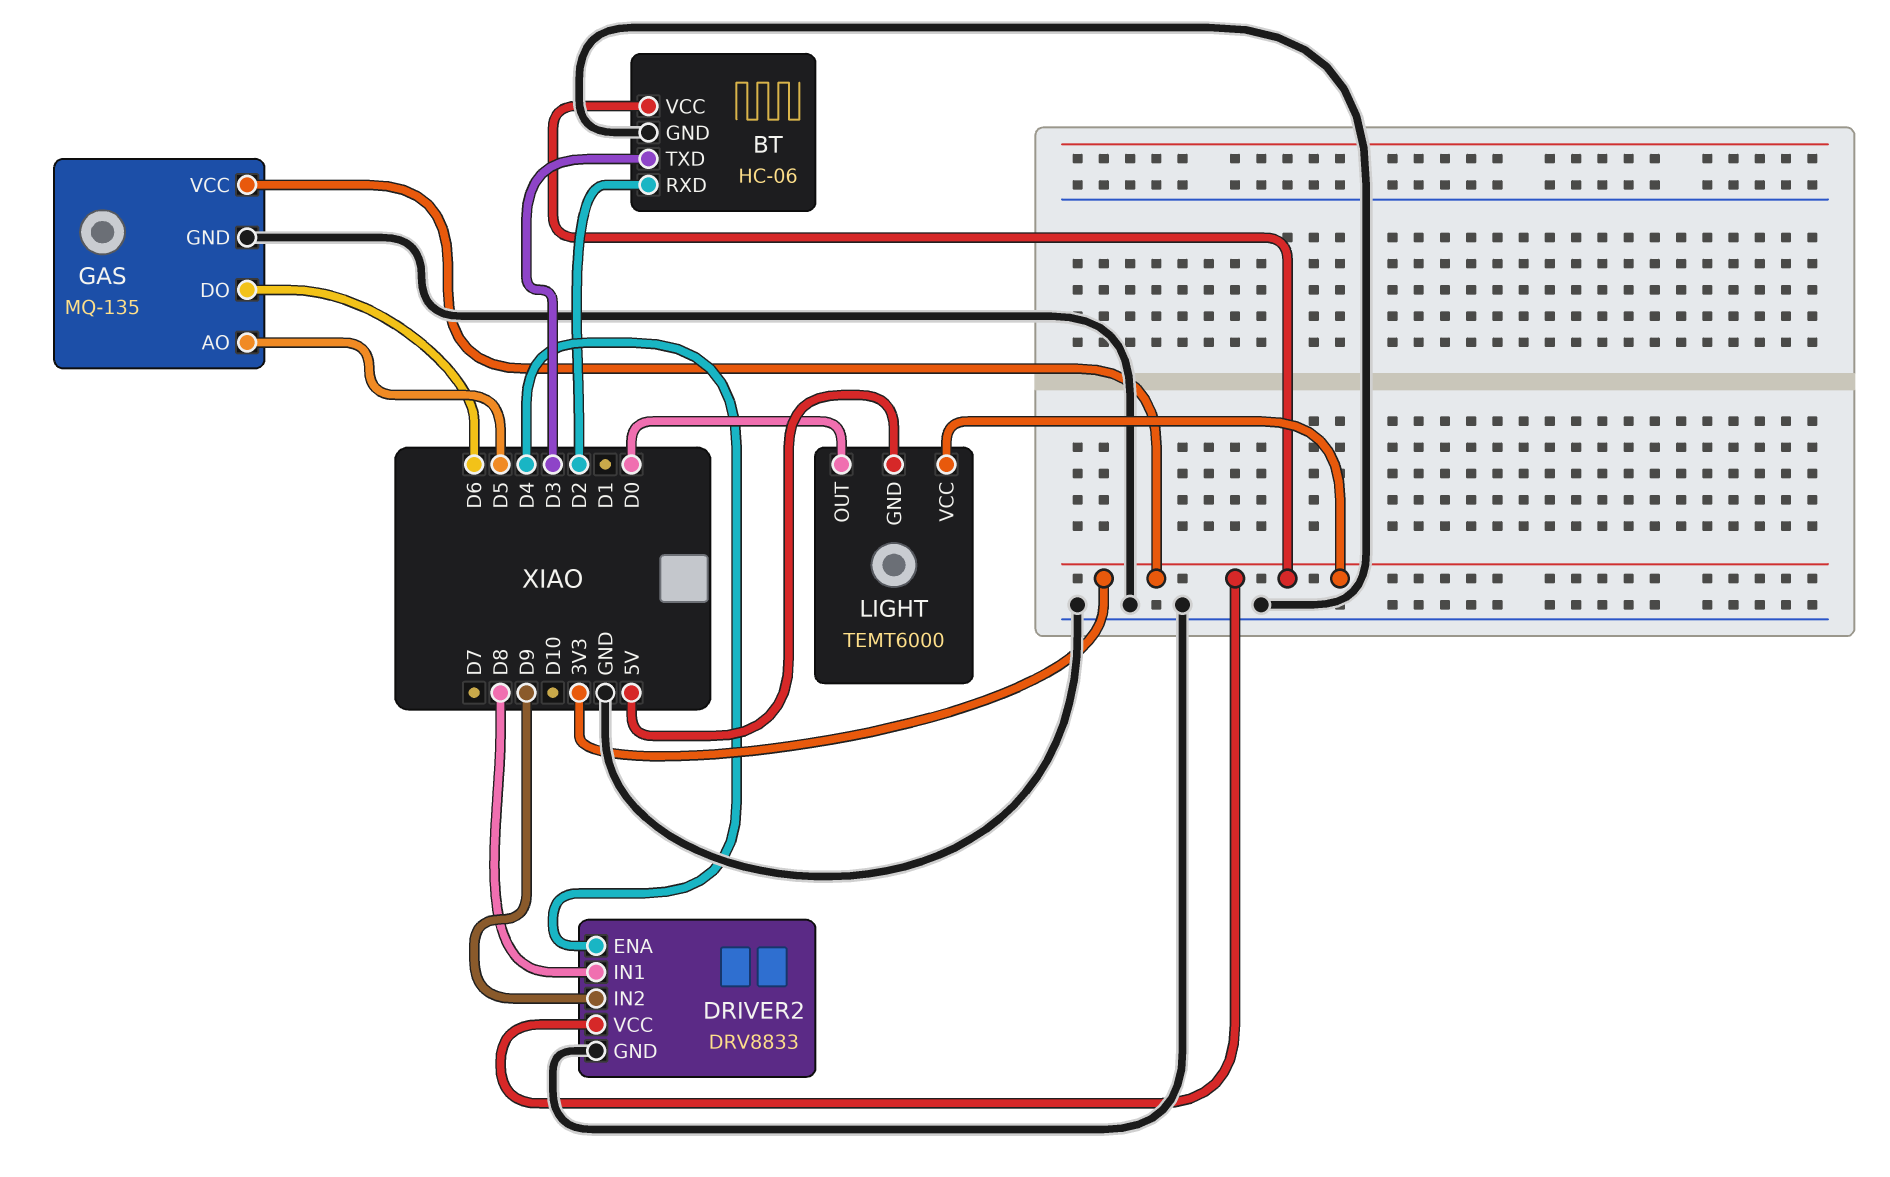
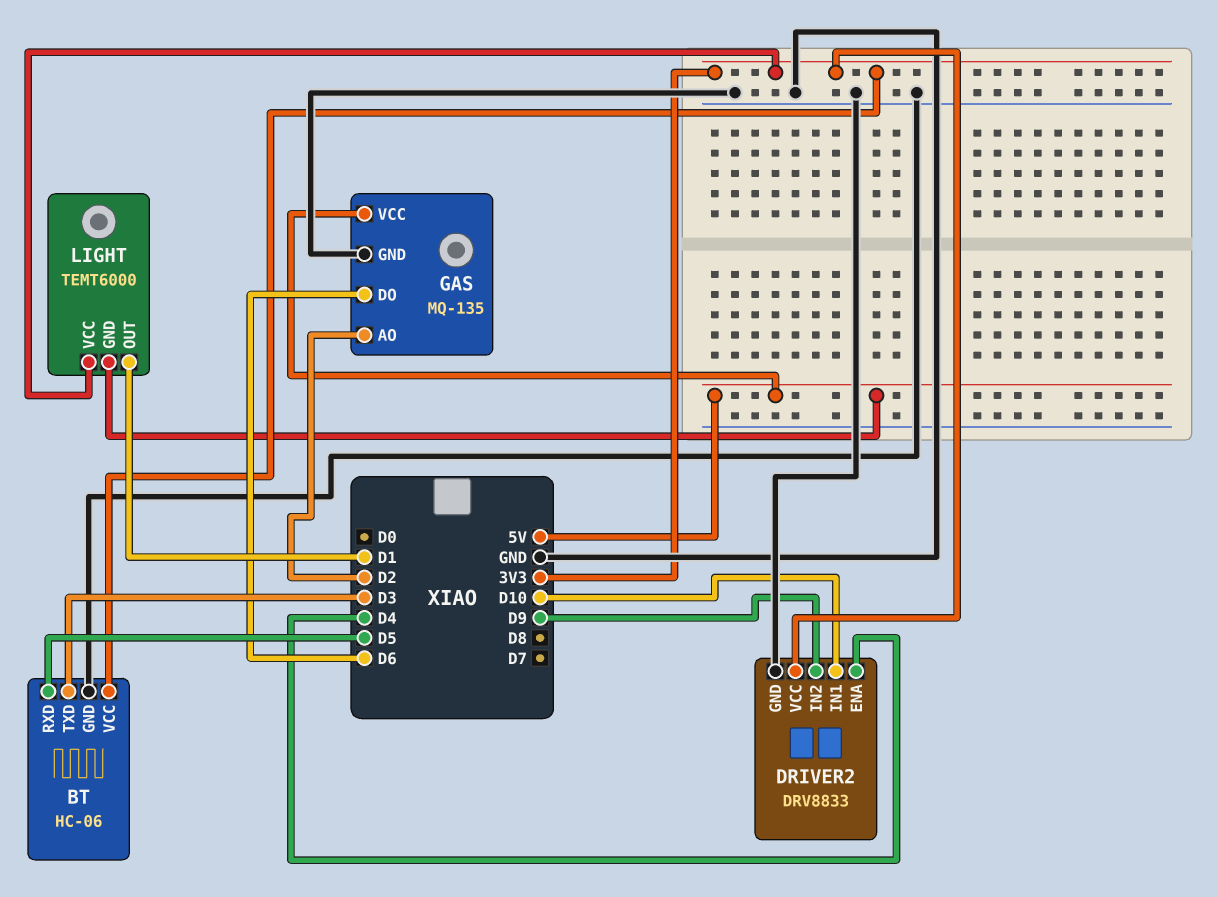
BT pin RXD: D2 -> D5
DRIVER2 pin IN1: D8 -> D10
GAS pin AO: D5 -> D2
GAS pin VCC: 3V3 -> 5V
LIGHT pin OUT: D0 -> D1

